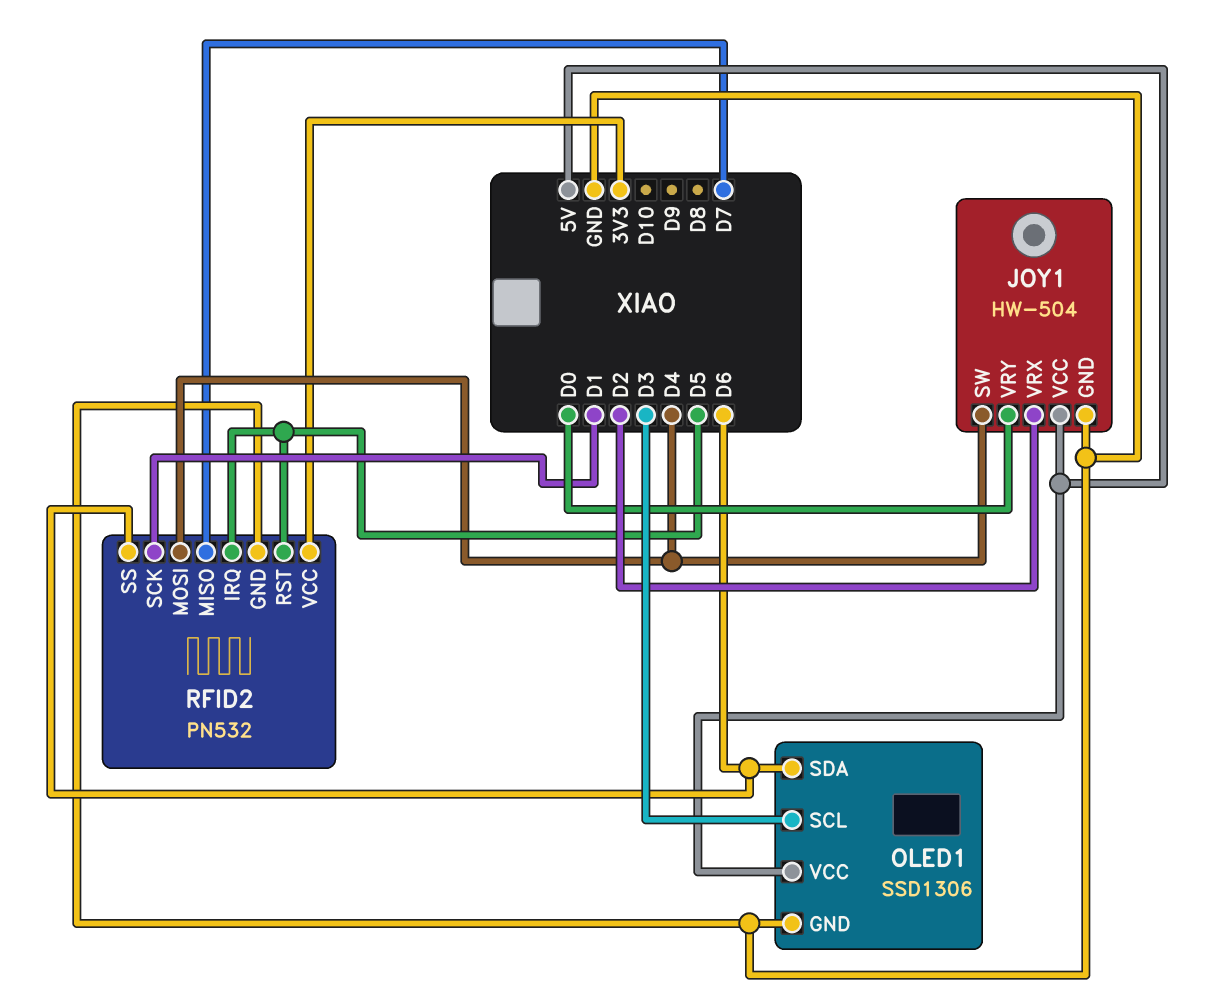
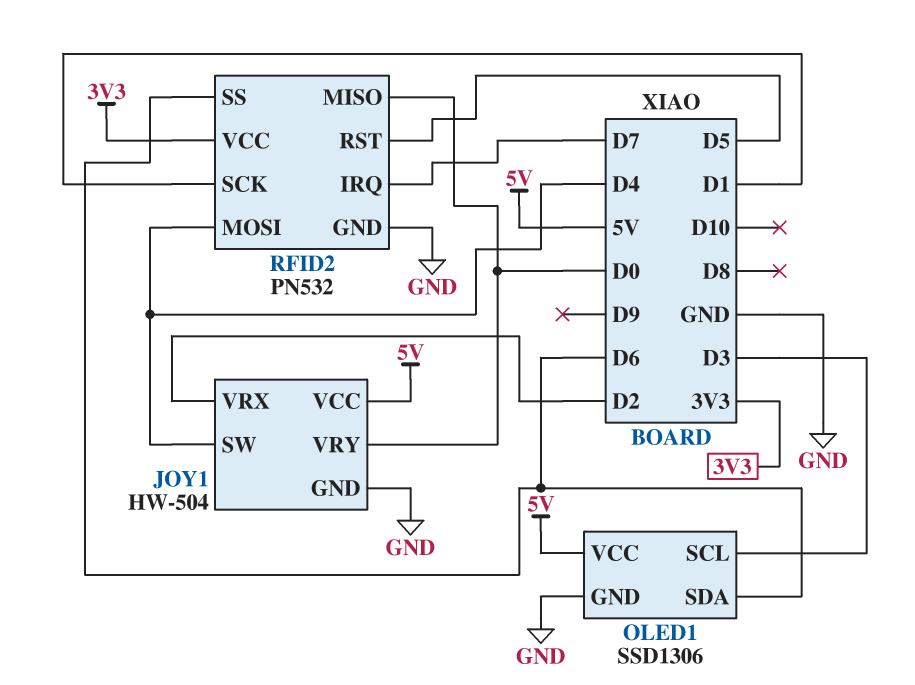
RFID2 pin IRQ: D5 -> D7
RFID2 pin MISO: D7 -> D0

